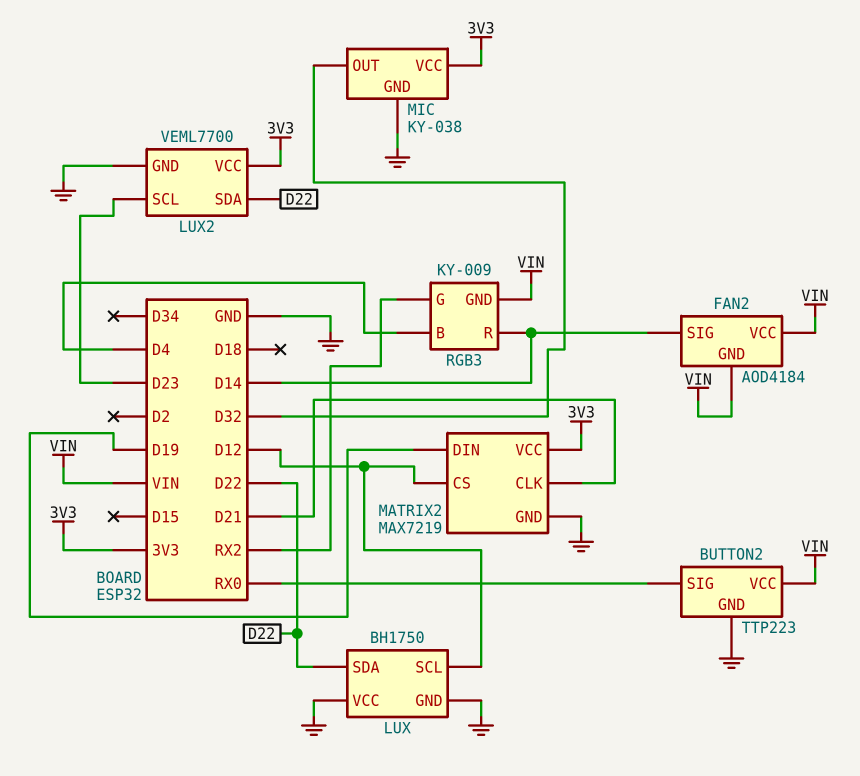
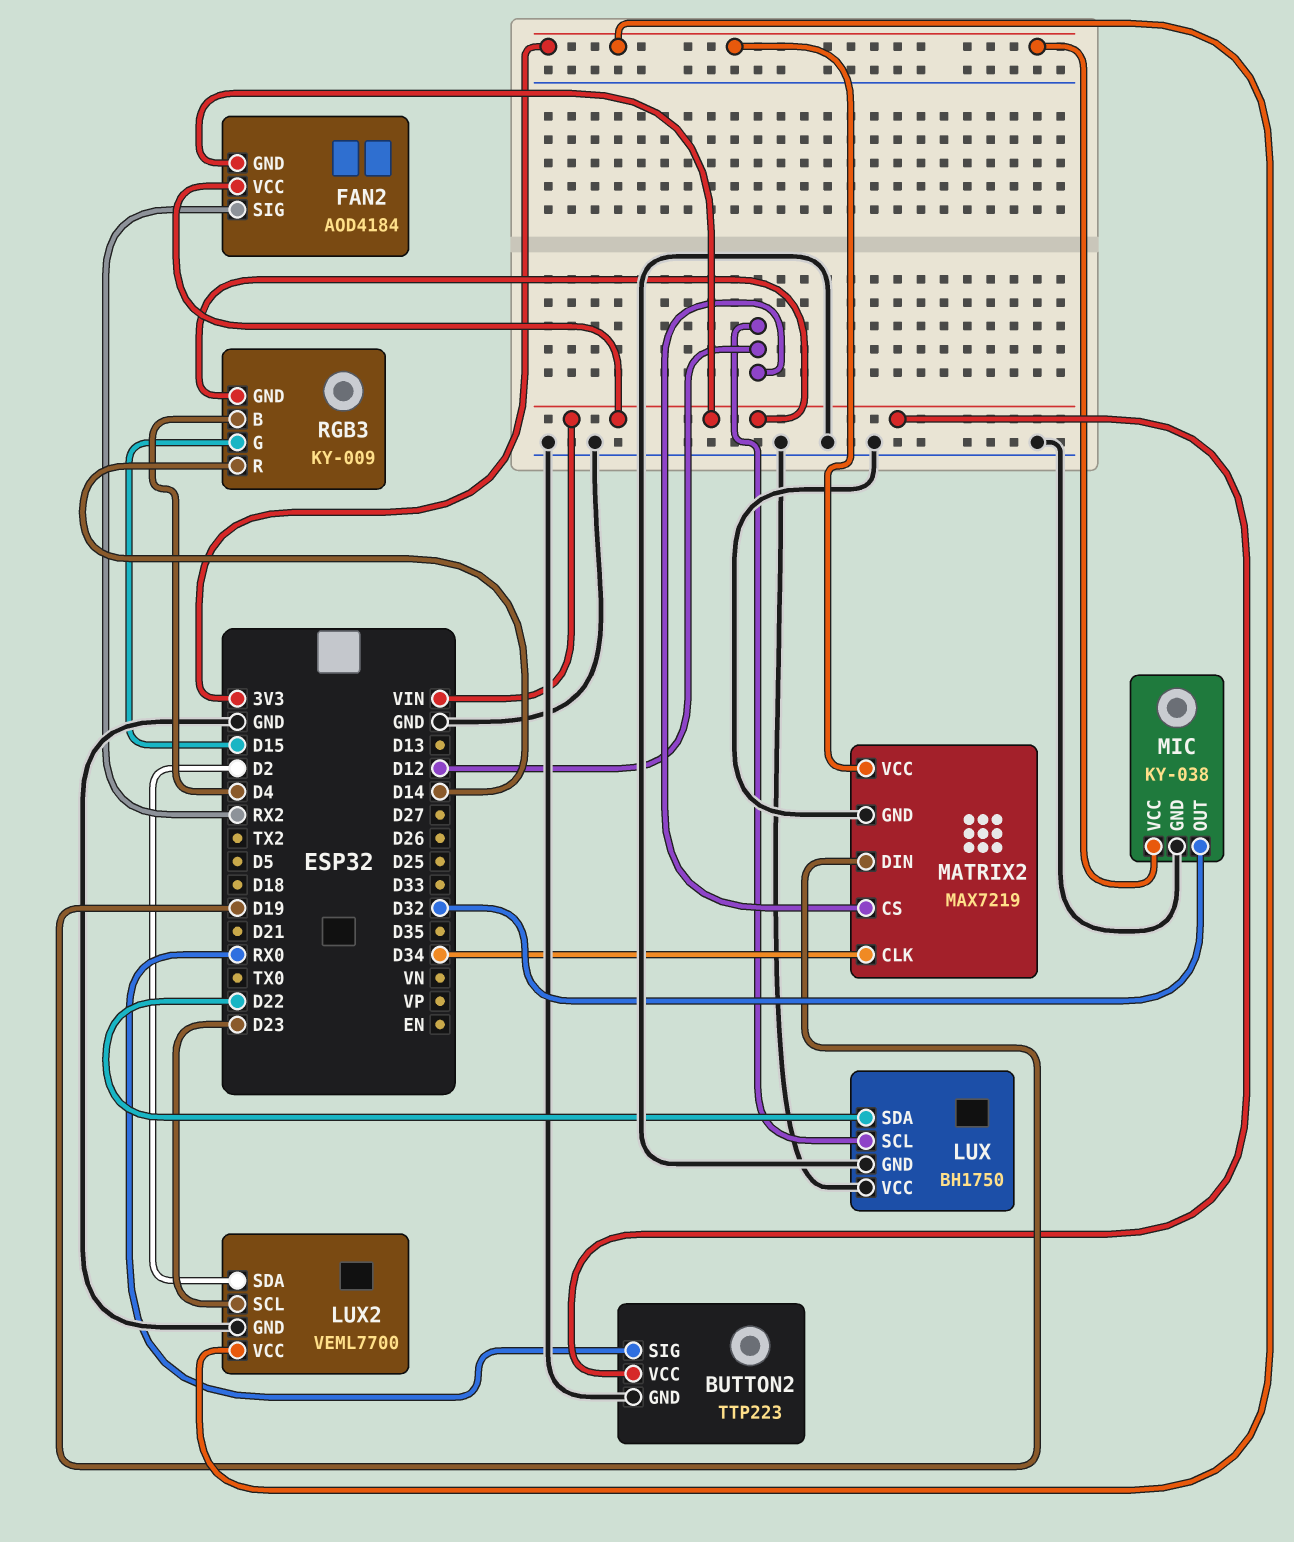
FAN2 pin SIG: D14 -> RX2
LUX2 pin SDA: D22 -> D2
MATRIX2 pin CLK: D21 -> D34
RGB3 pin G: RX2 -> D15

